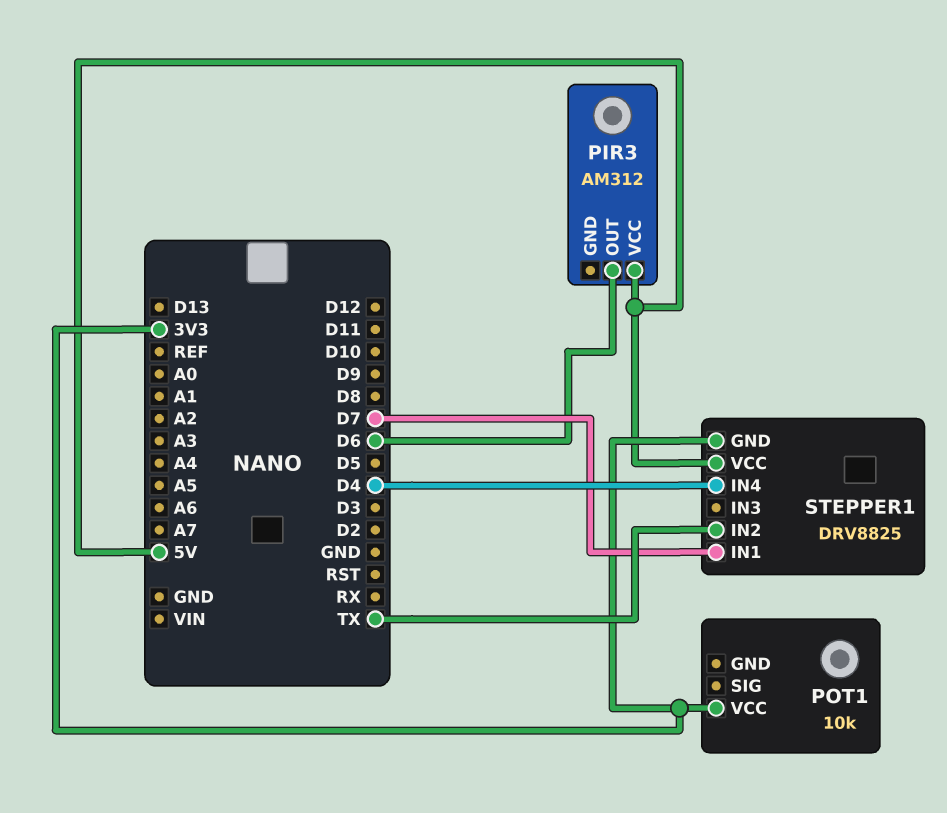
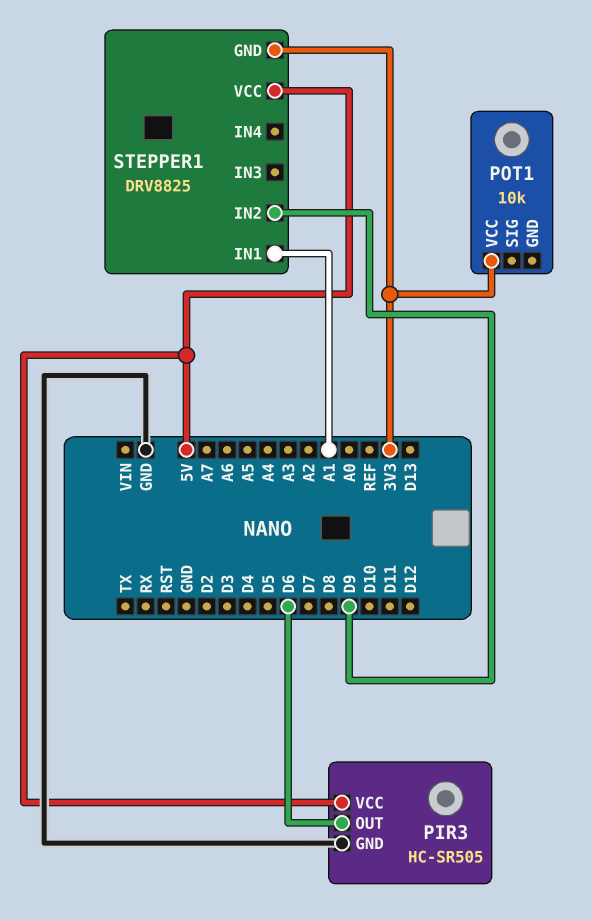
PIR3: AM312 -> HC-SR505
PIR3 pin GND: none -> GND
STEPPER1 pin IN1: D7 -> A1
STEPPER1 pin IN2: TX -> D9
STEPPER1 pin IN4: D4 -> none

